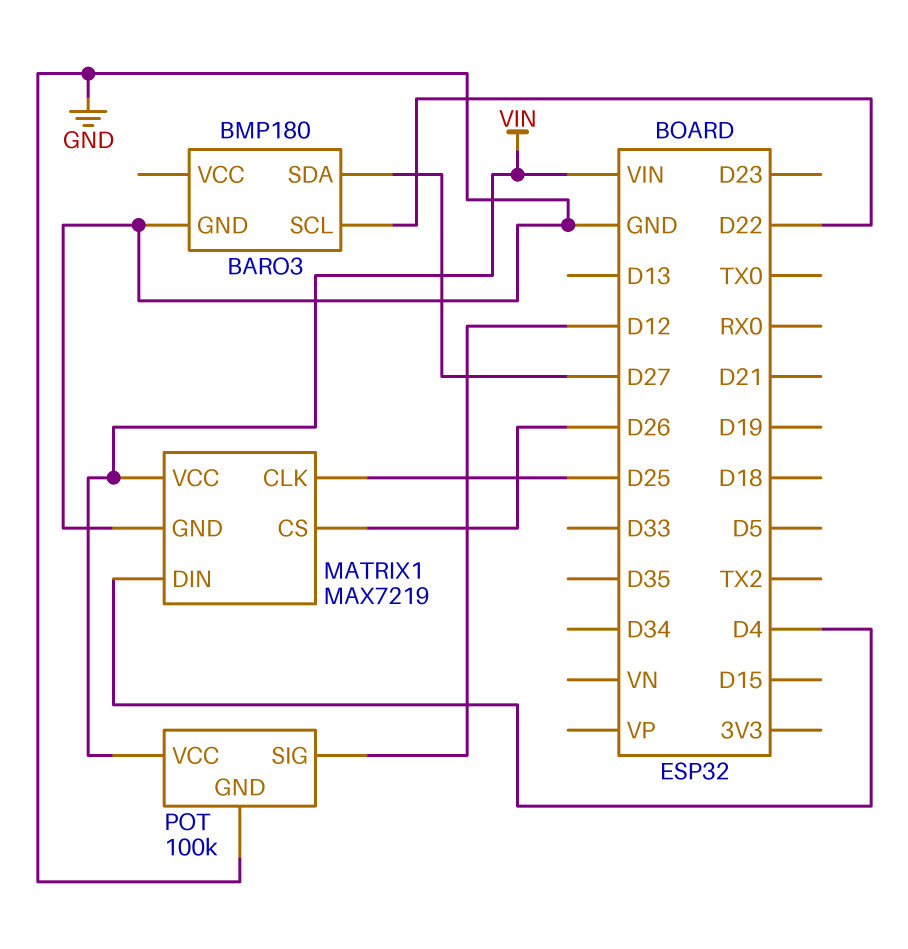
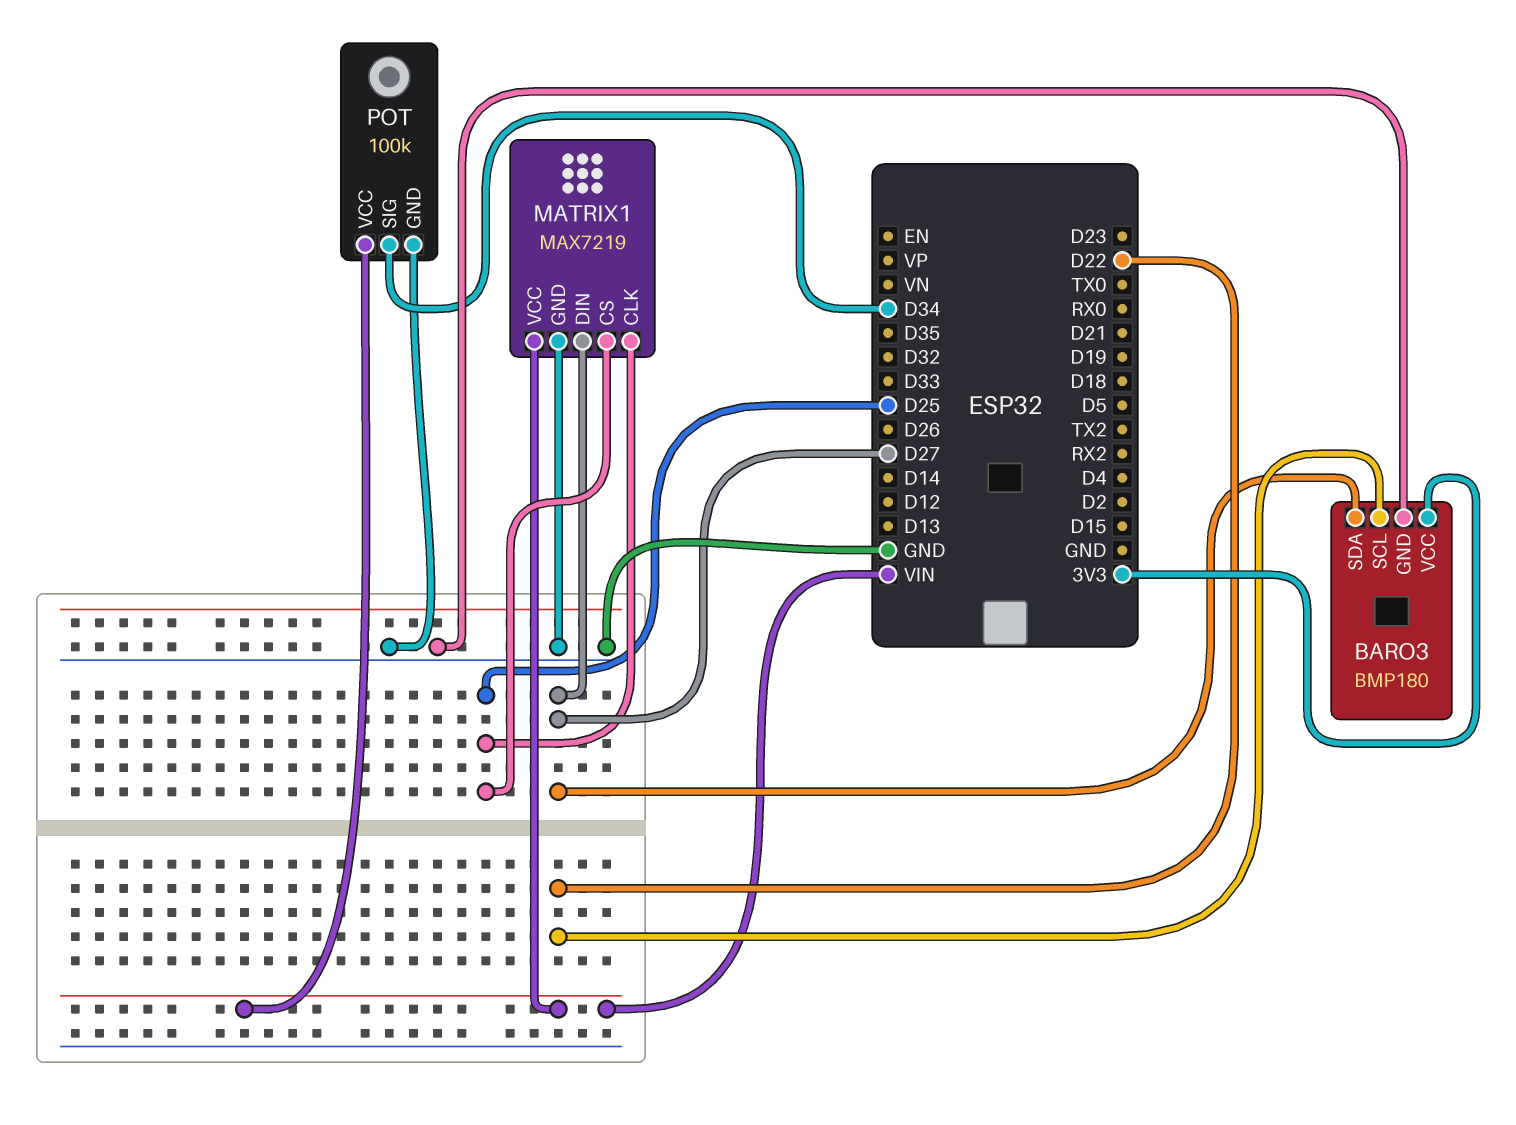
BARO3 pin VCC: none -> 3V3
MATRIX1 pin CS: D26 -> D25
MATRIX1 pin DIN: D4 -> D27
POT pin SIG: D12 -> D34

